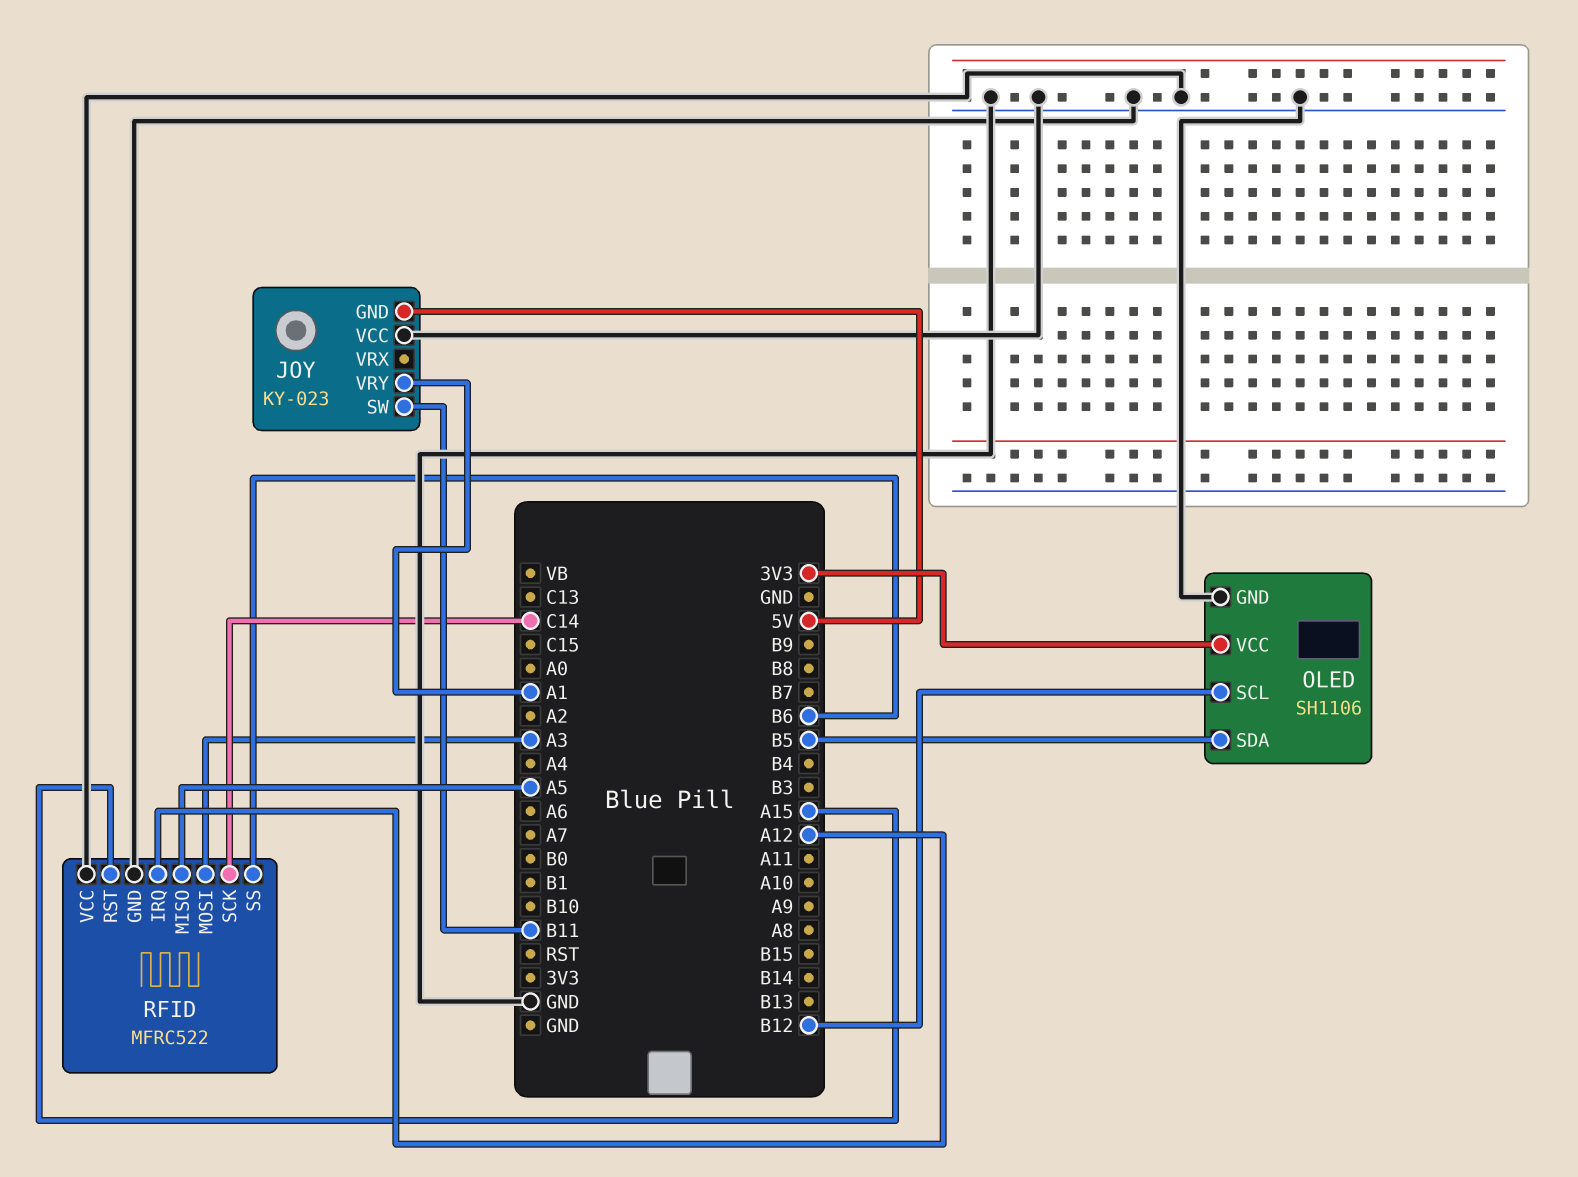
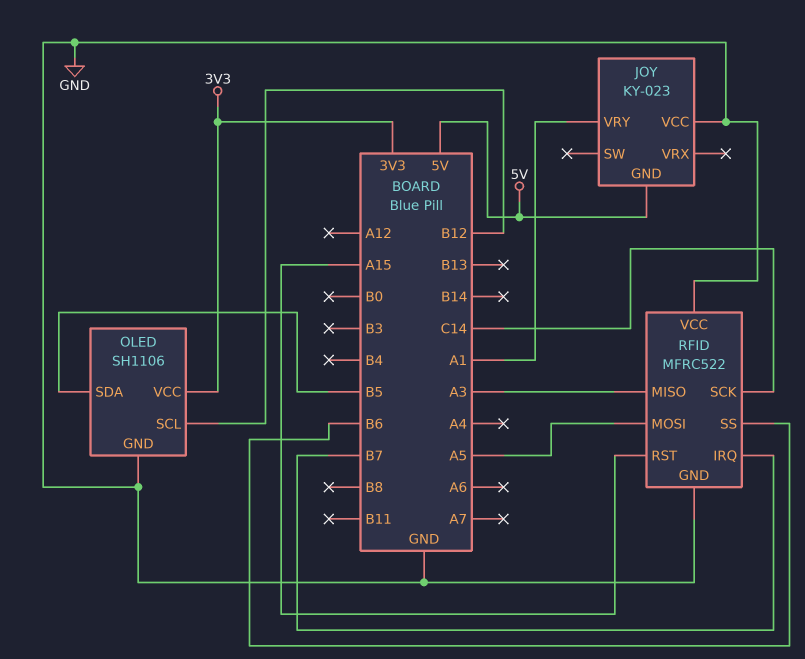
JOY pin SW: B11 -> none
RFID pin IRQ: A12 -> B7
RFID pin MISO: A5 -> A3
RFID pin MOSI: A3 -> A5

